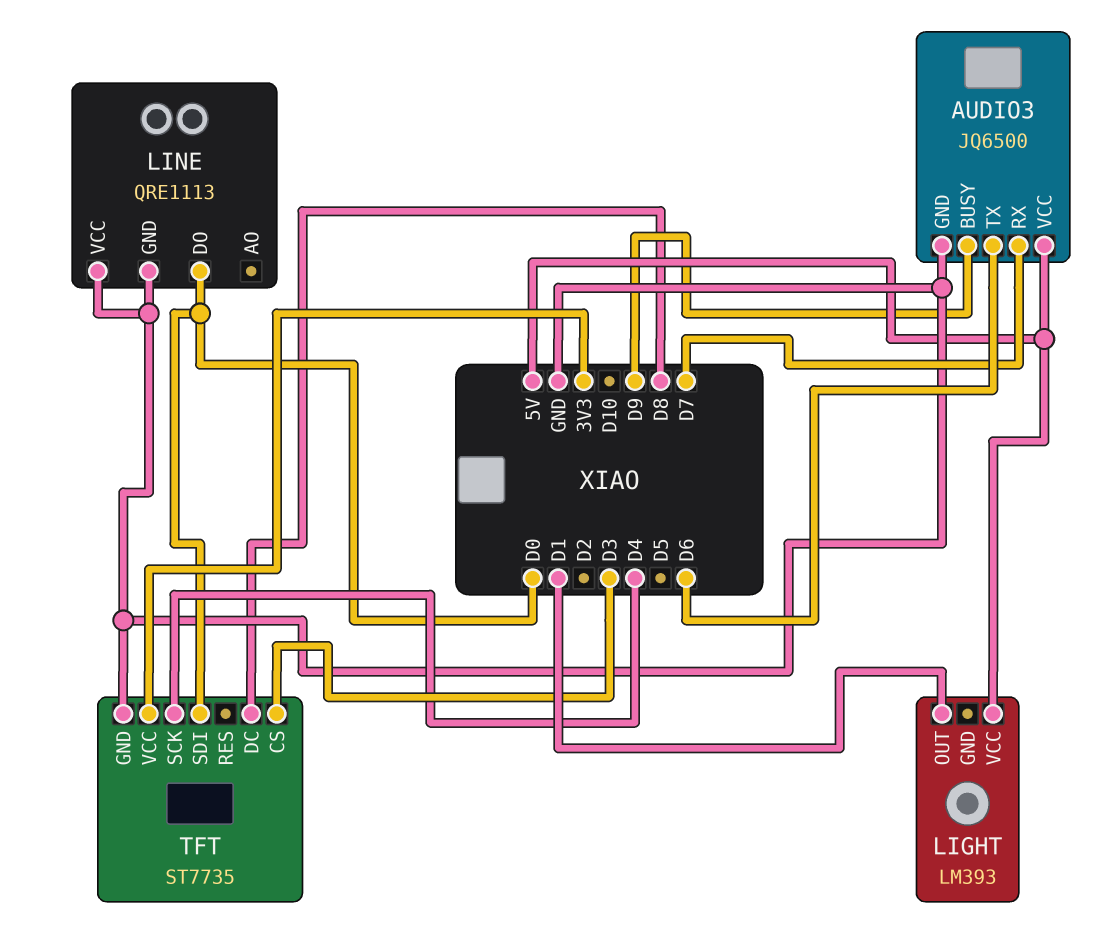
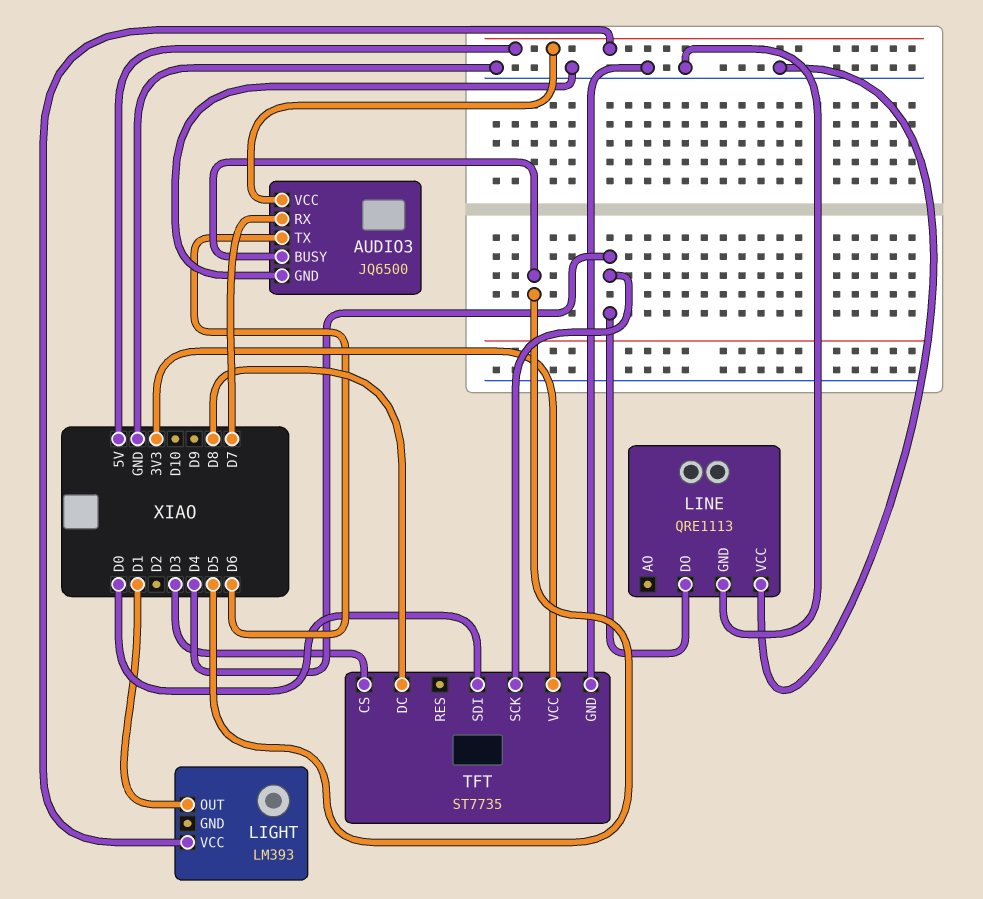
AUDIO3 pin BUSY: D9 -> D5
LINE pin DO: D0 -> D4

